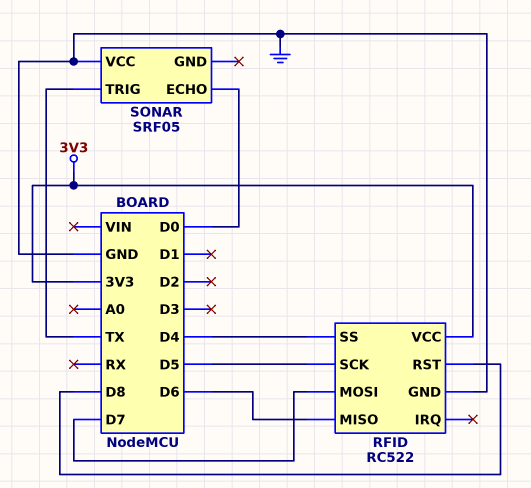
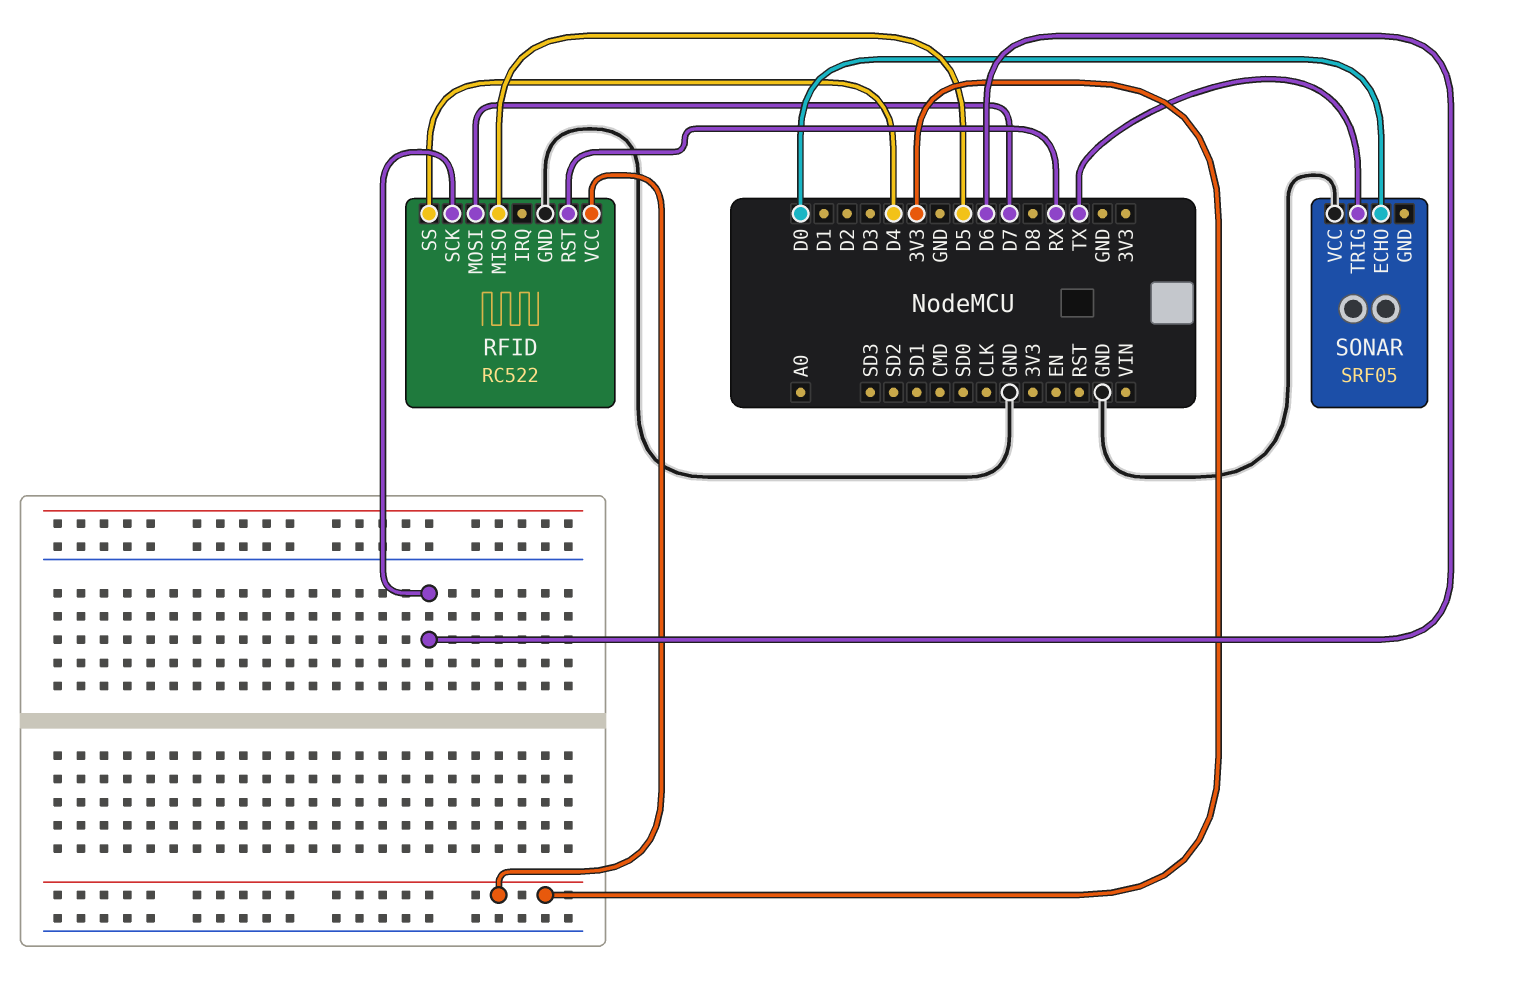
RFID pin MISO: D6 -> D5
RFID pin RST: D8 -> RX
RFID pin SCK: D5 -> D6

